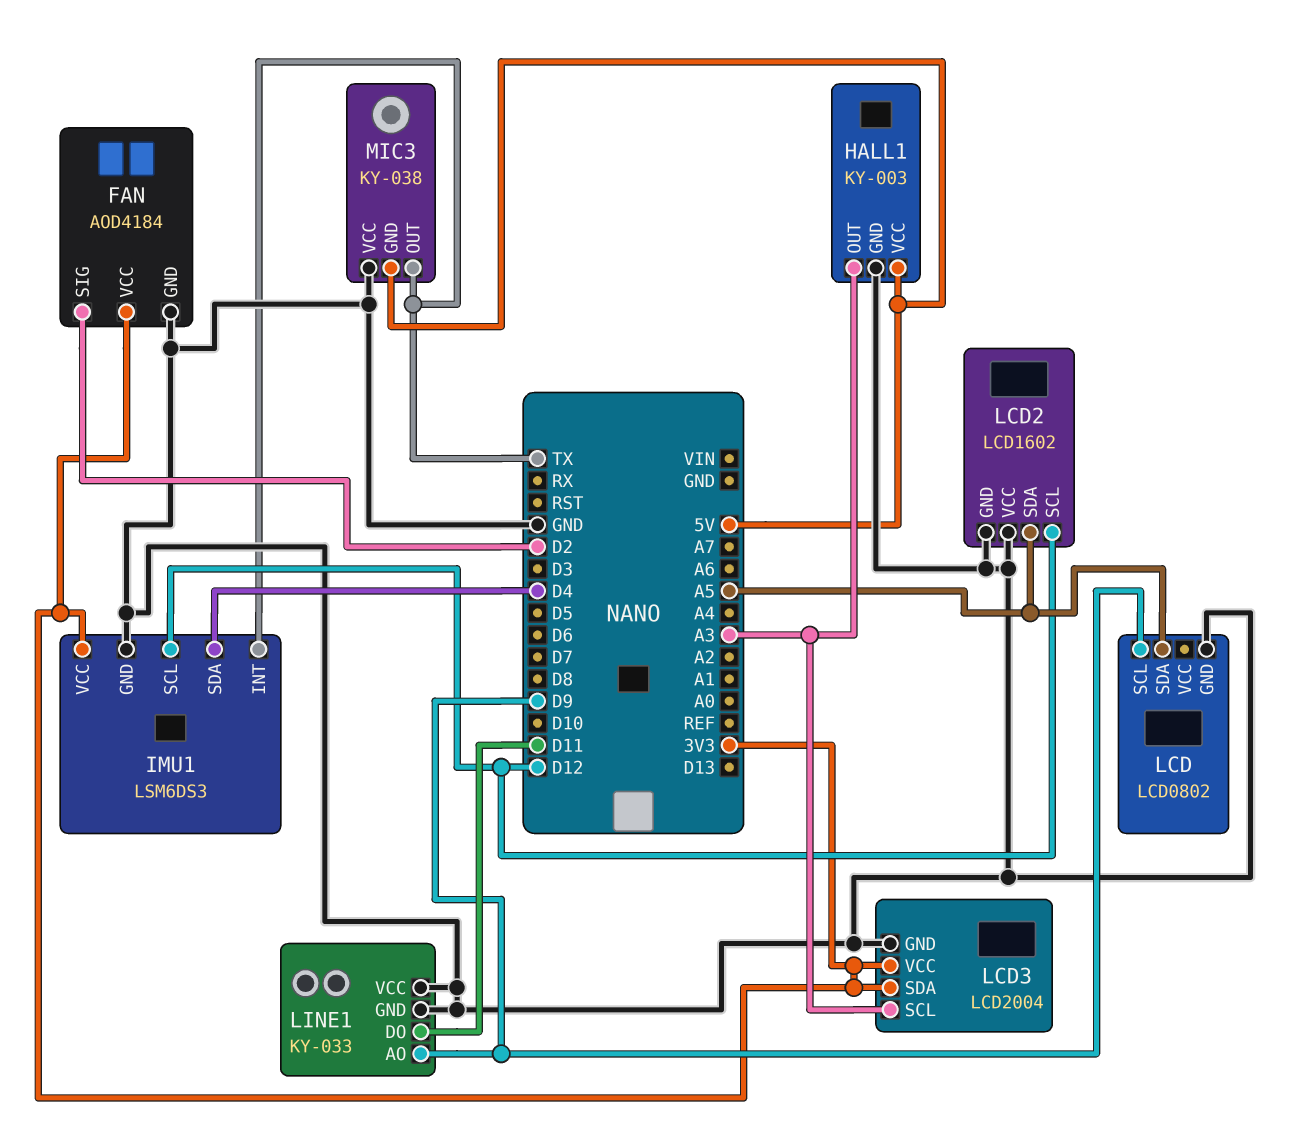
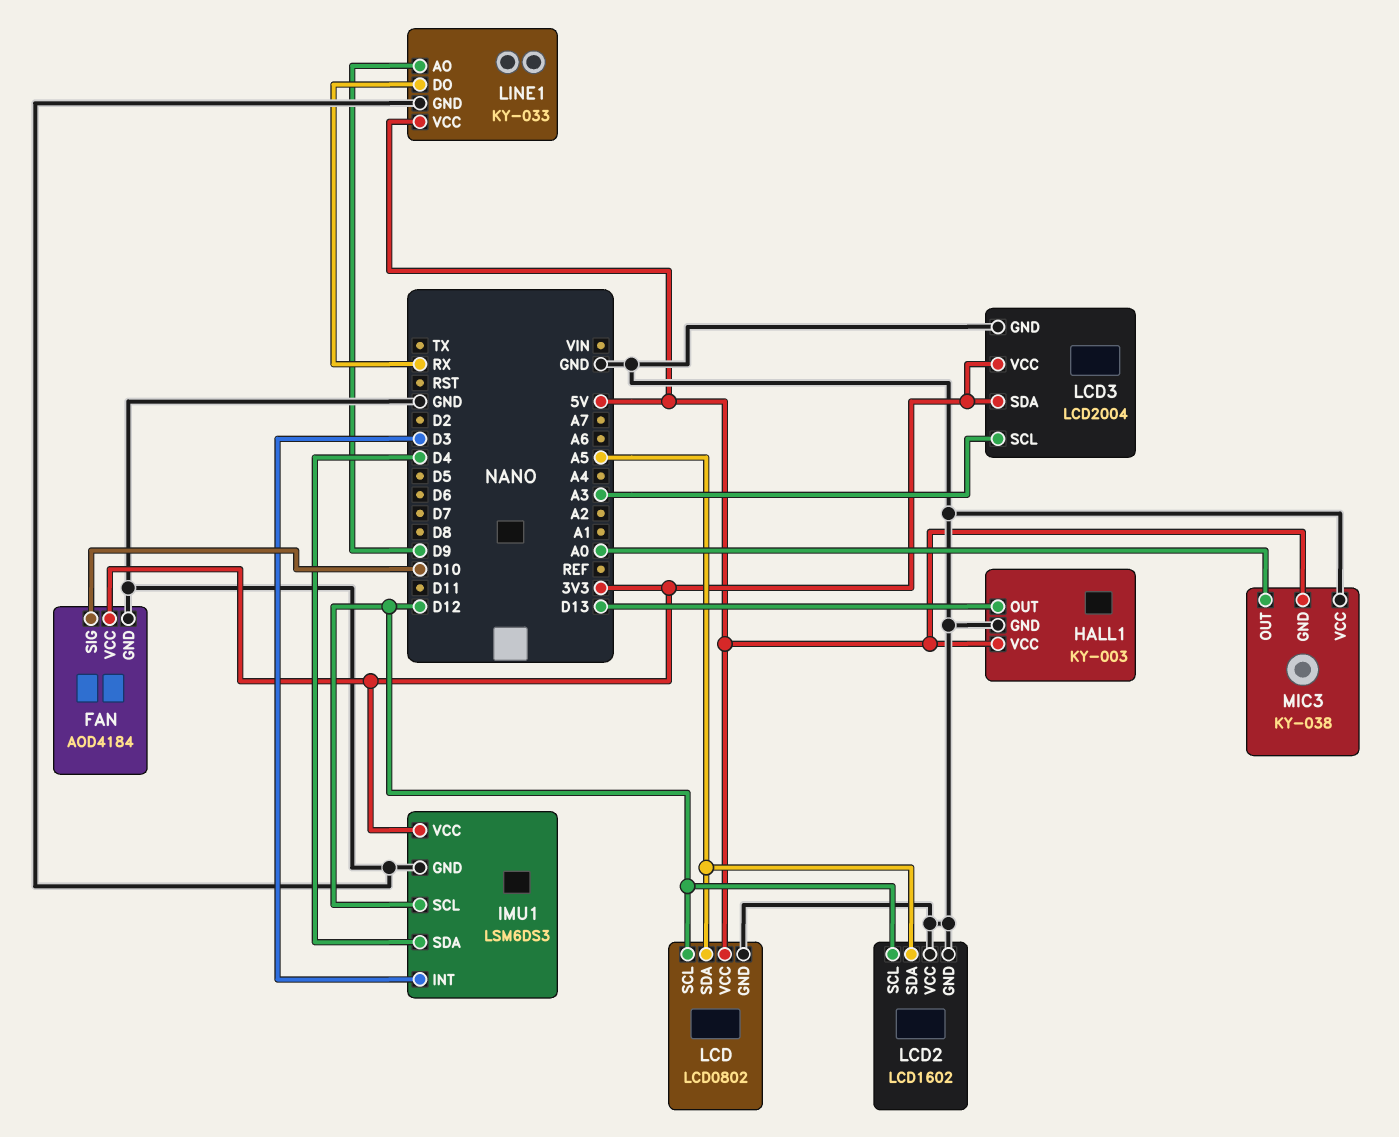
FAN pin SIG: D2 -> D10
HALL1 pin OUT: A3 -> D13
IMU1 pin INT: TX -> D3
LCD pin SCL: D9 -> D12
LCD pin VCC: none -> 5V
LINE1 pin DO: D11 -> RX
LINE1 pin VCC: GND -> 5V
MIC3 pin OUT: TX -> A0

